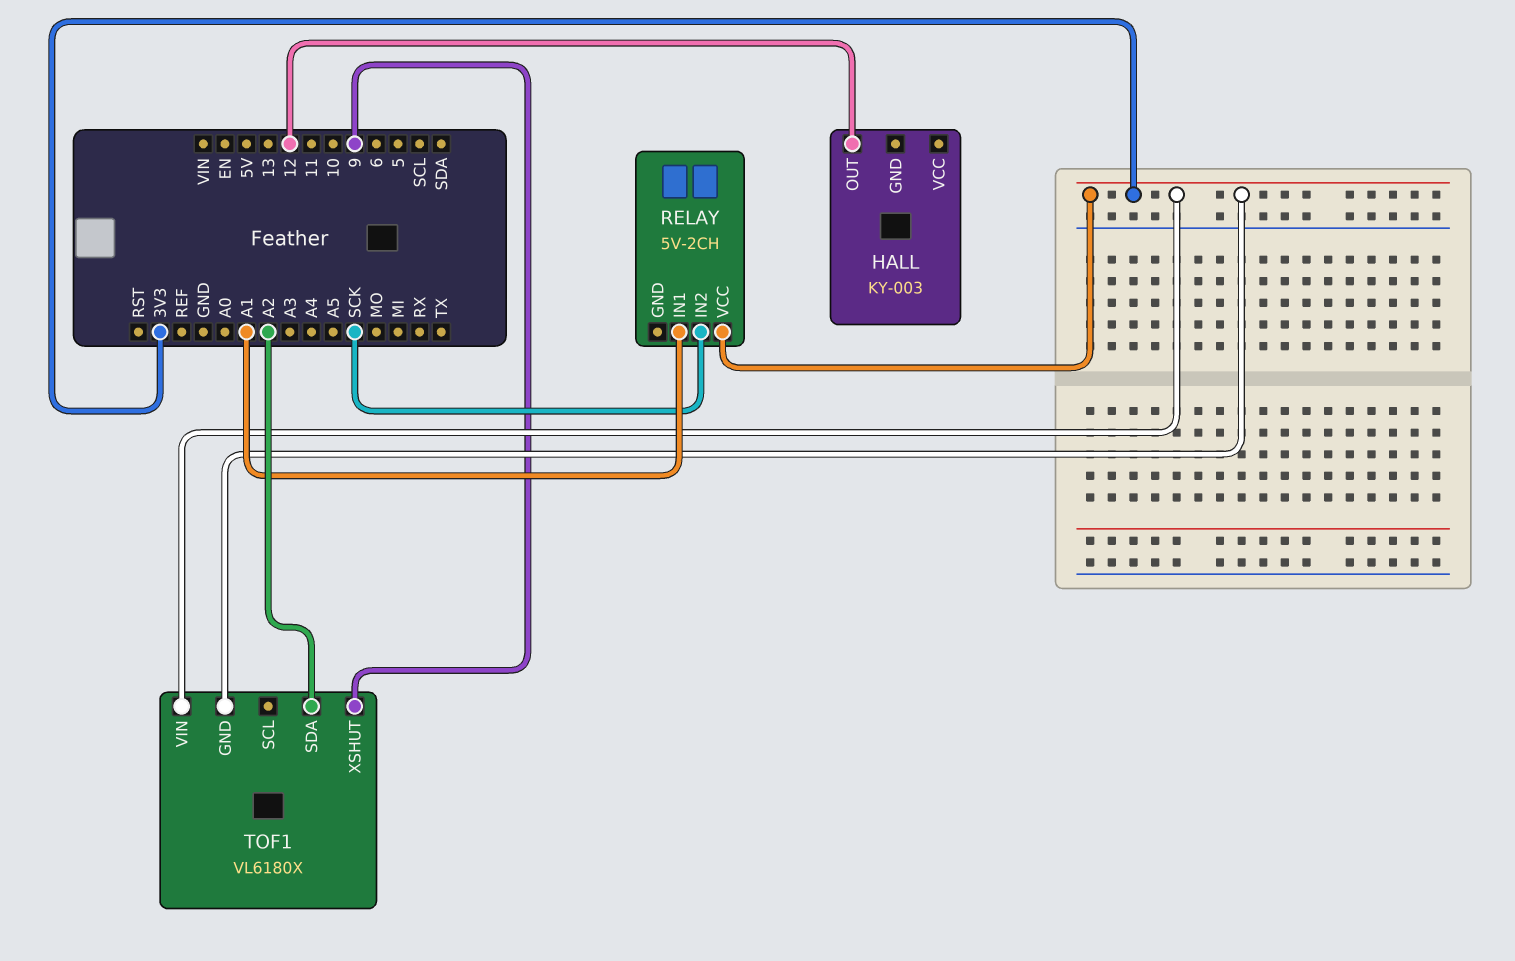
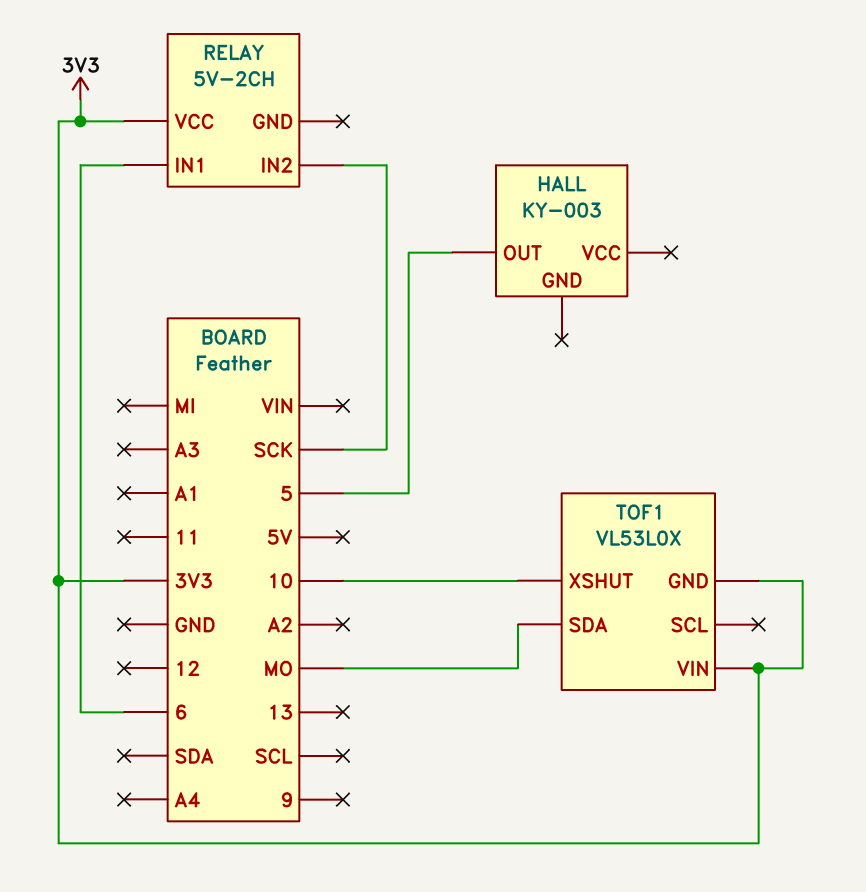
HALL pin OUT: 12 -> 5
RELAY pin IN1: A1 -> 6
TOF1: VL6180X -> VL53L0X
TOF1 pin SDA: A2 -> MO
TOF1 pin XSHUT: 9 -> 10

